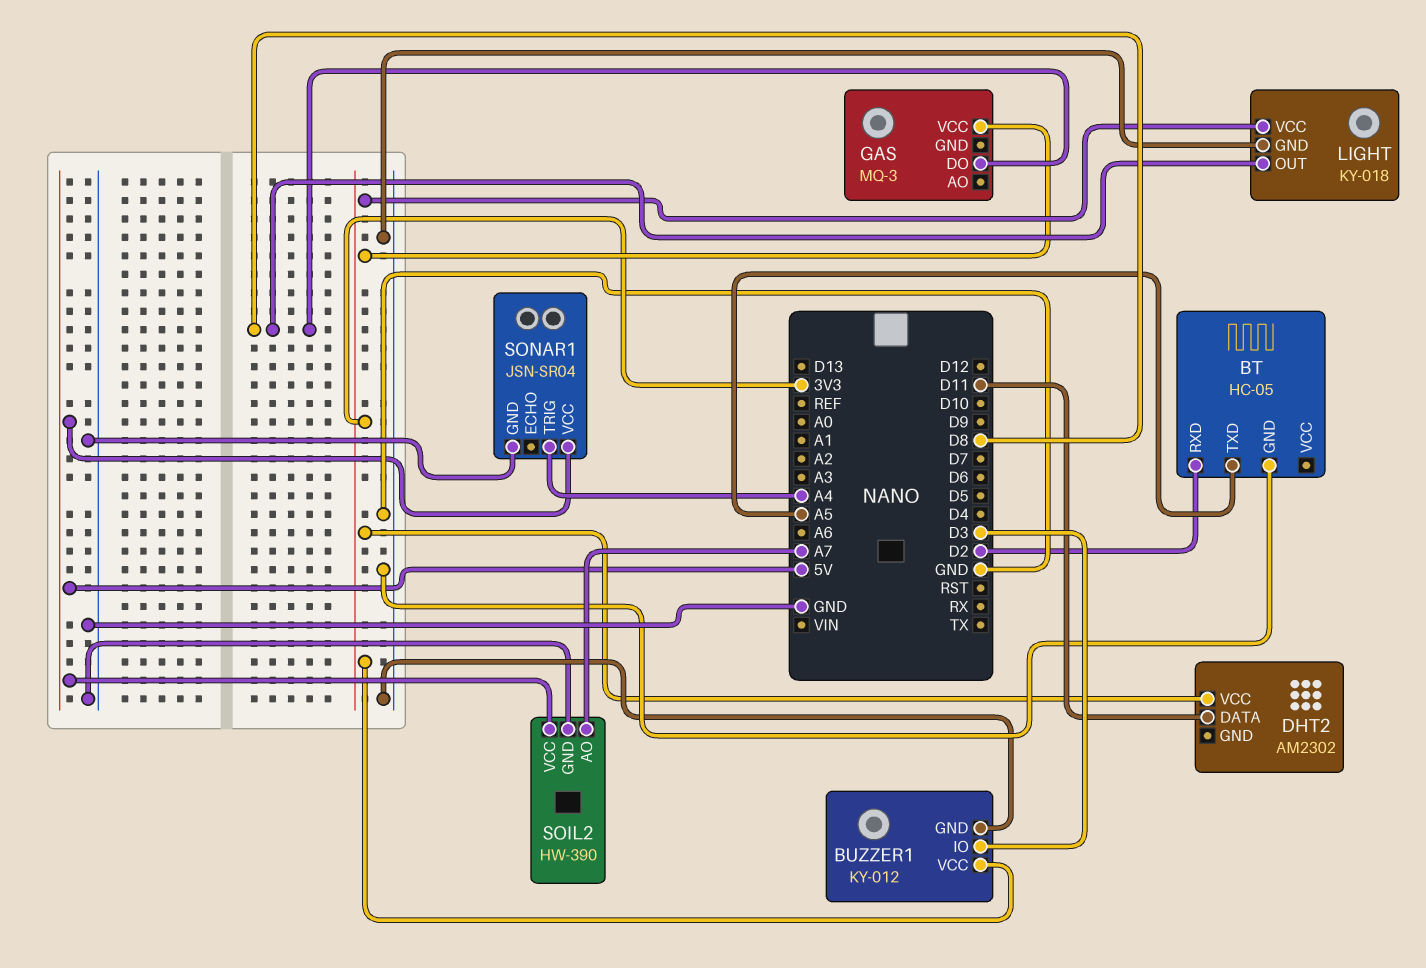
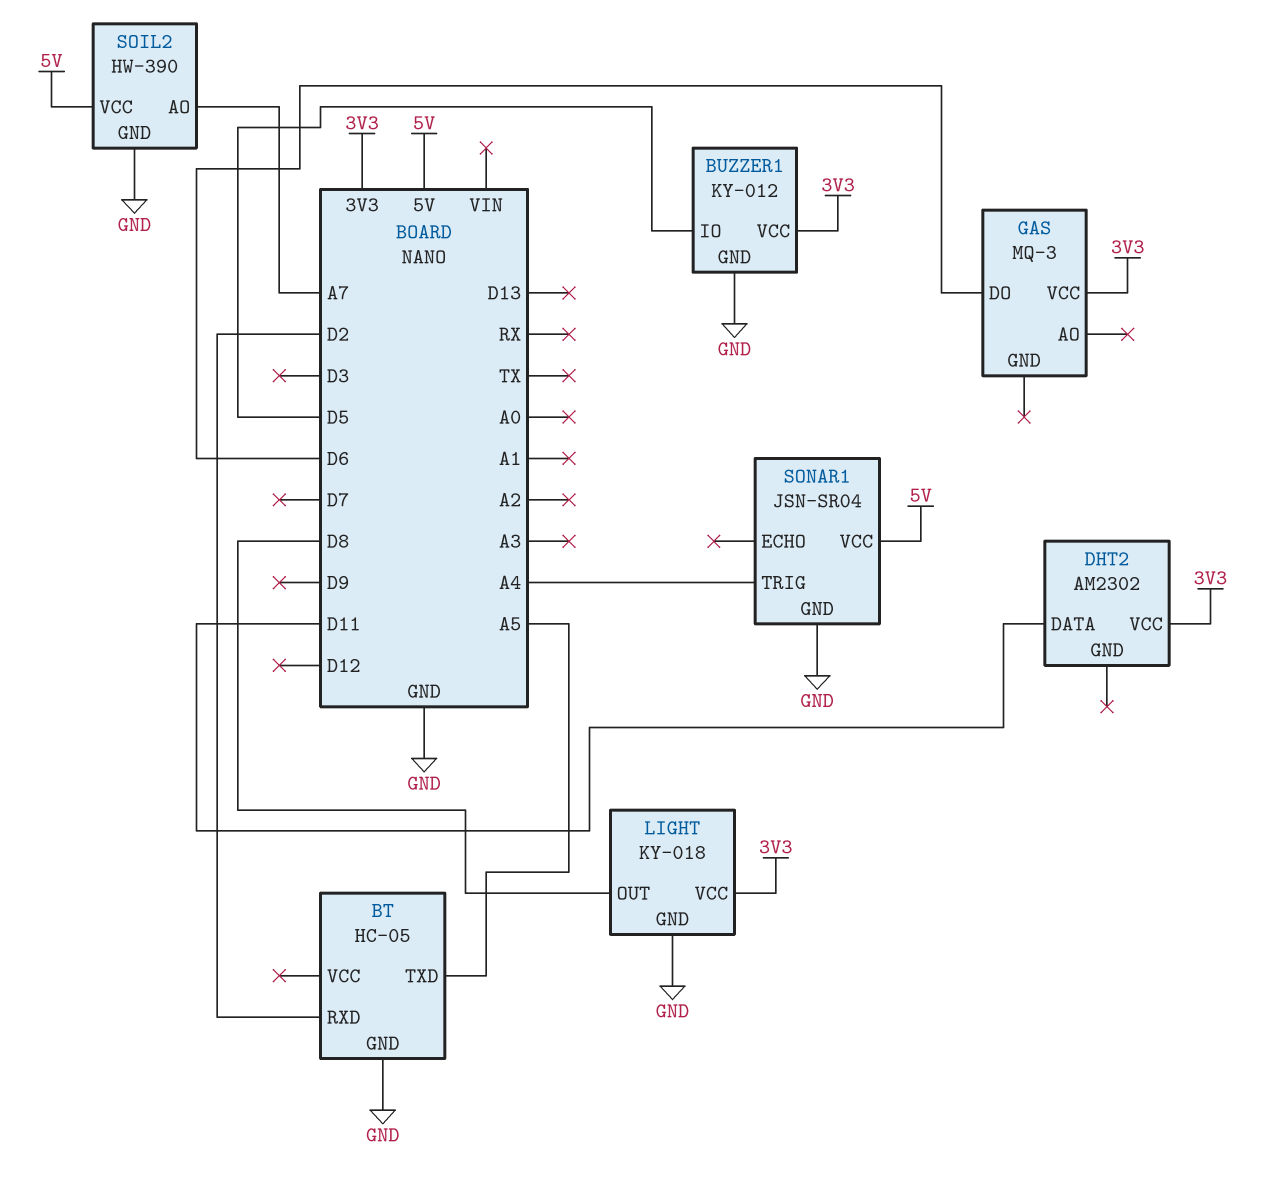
BUZZER1 pin IO: D3 -> D5
GAS pin DO: D8 -> D6

